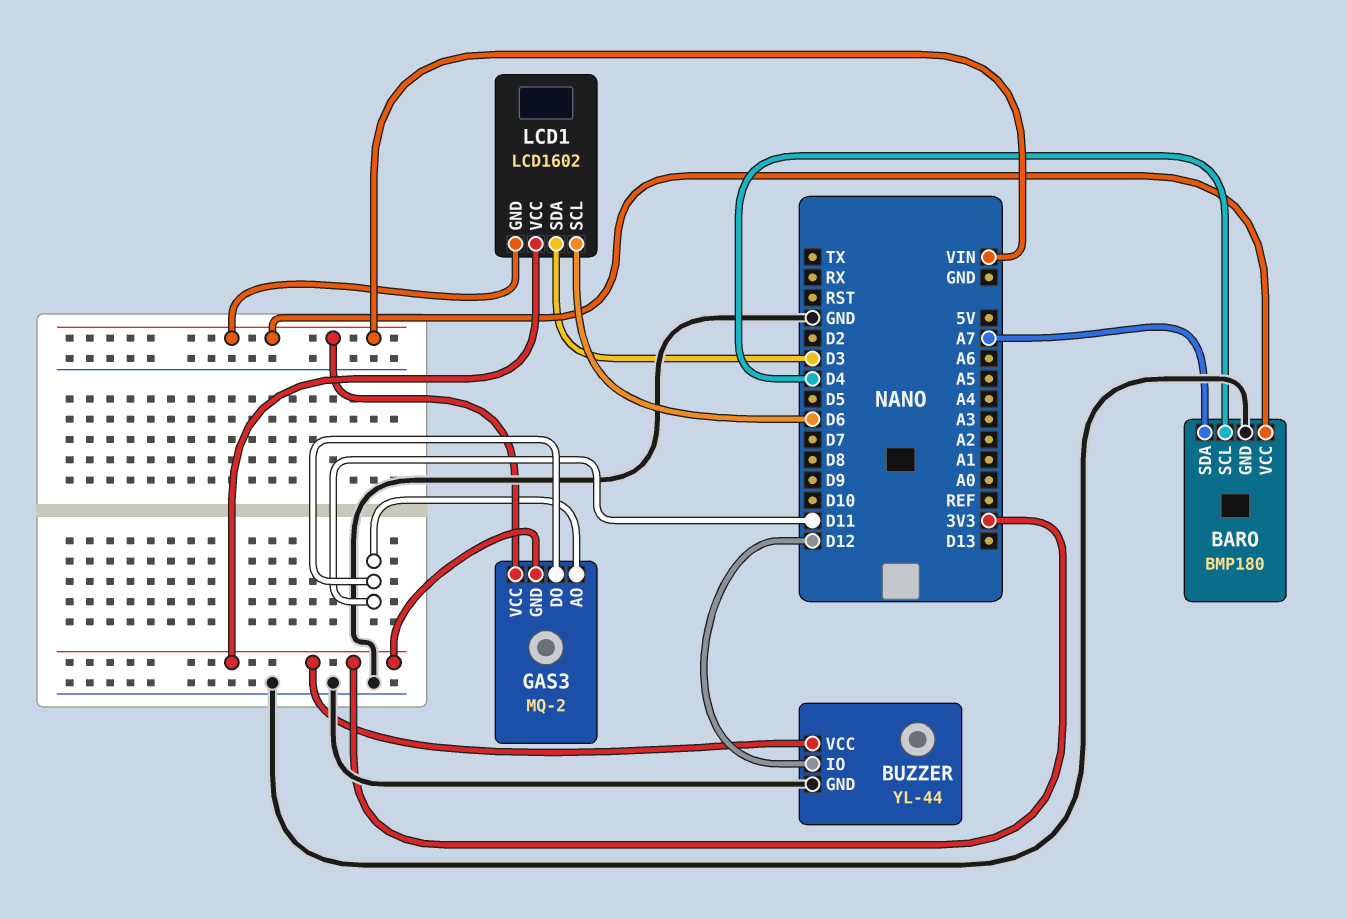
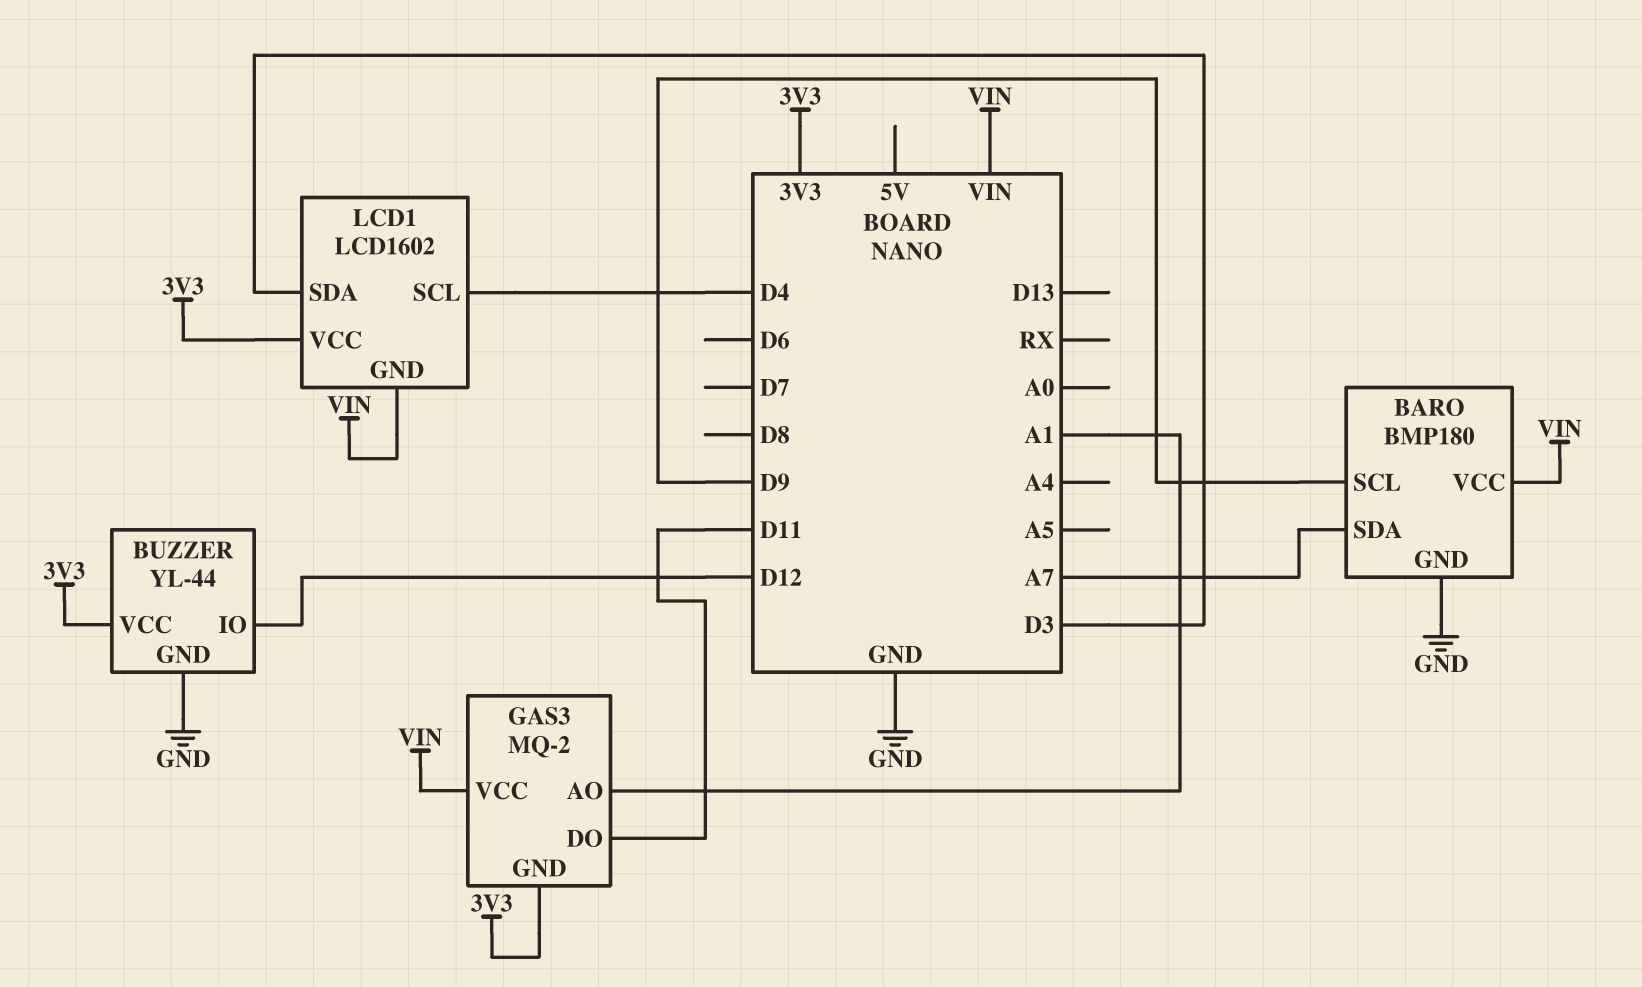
BARO pin SCL: D4 -> D9
GAS3 pin AO: D11 -> A1
LCD1 pin SCL: D6 -> D4

